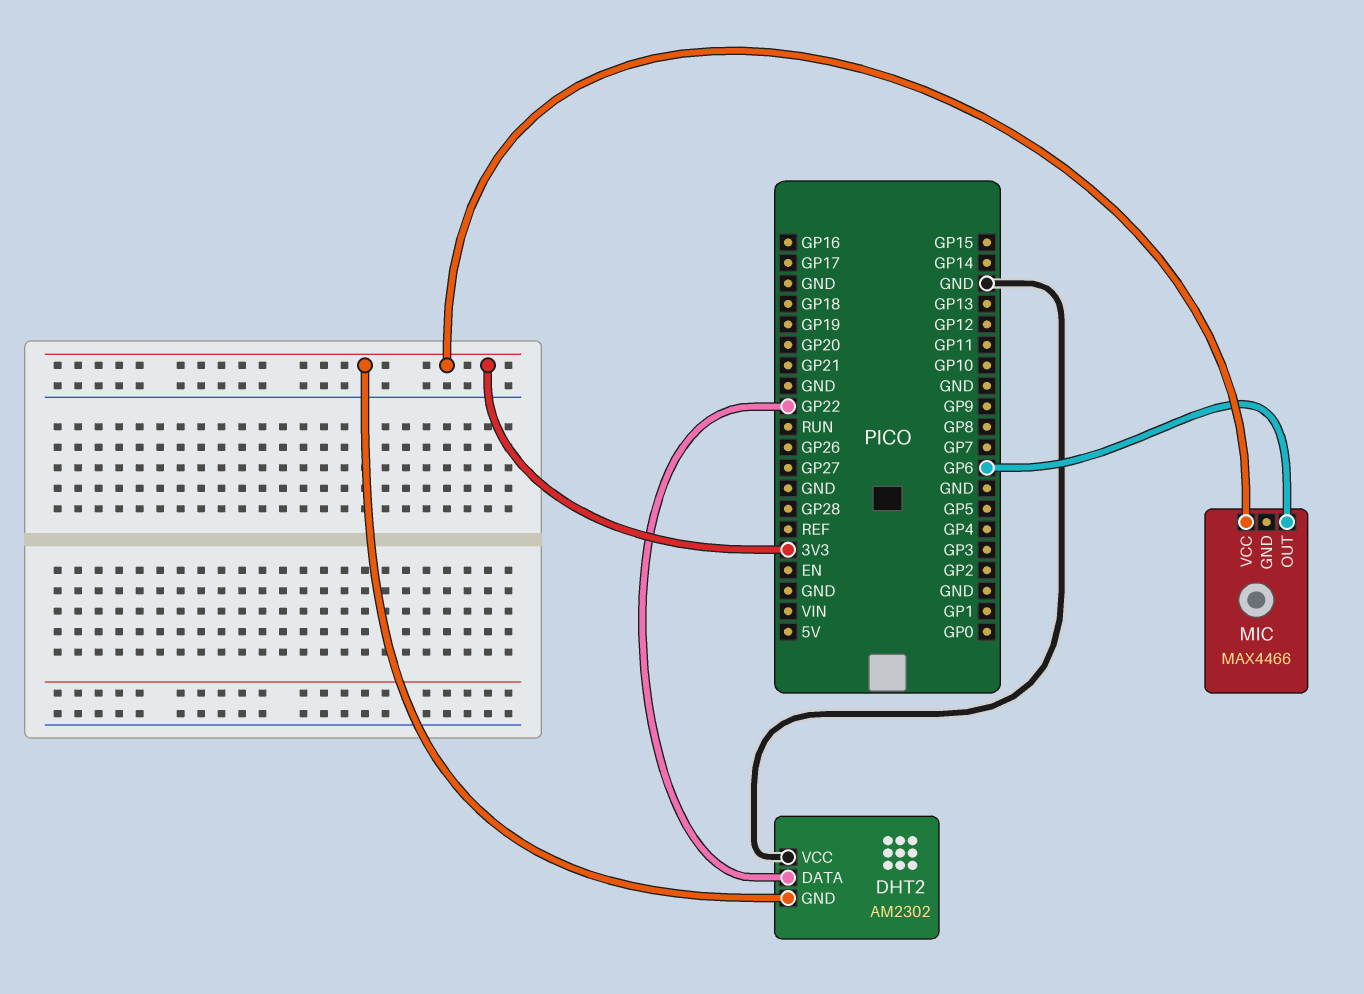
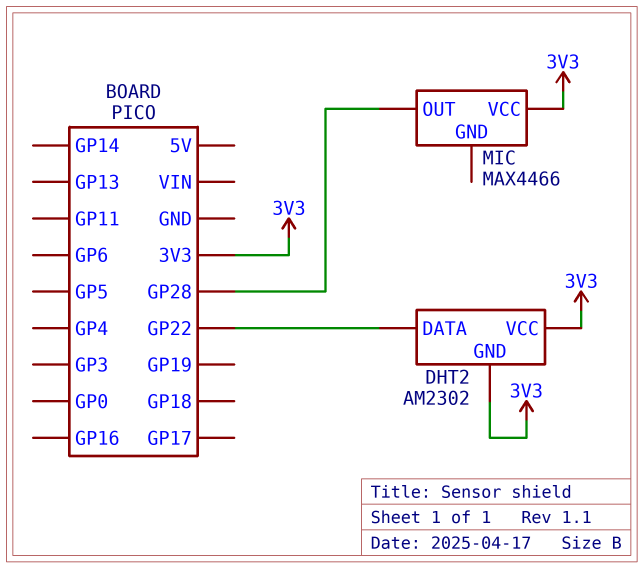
DHT2 pin VCC: GND -> 3V3
MIC pin OUT: GP6 -> GP28

